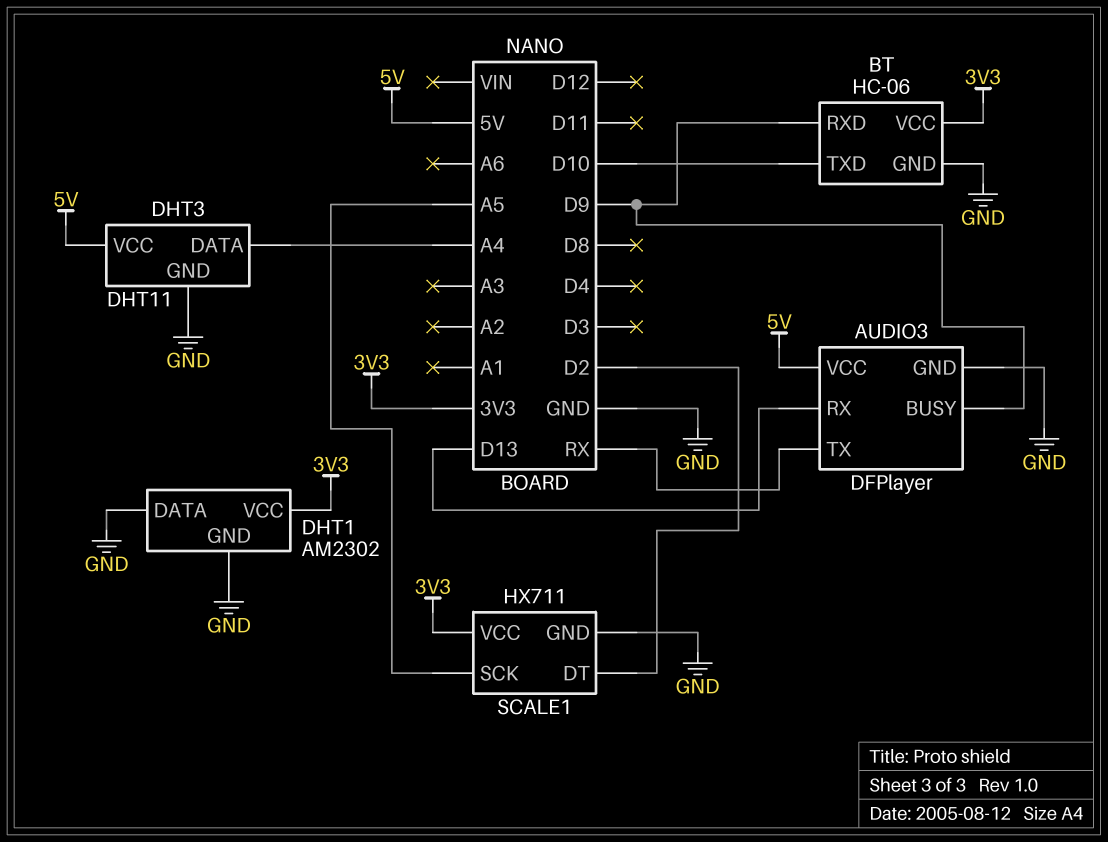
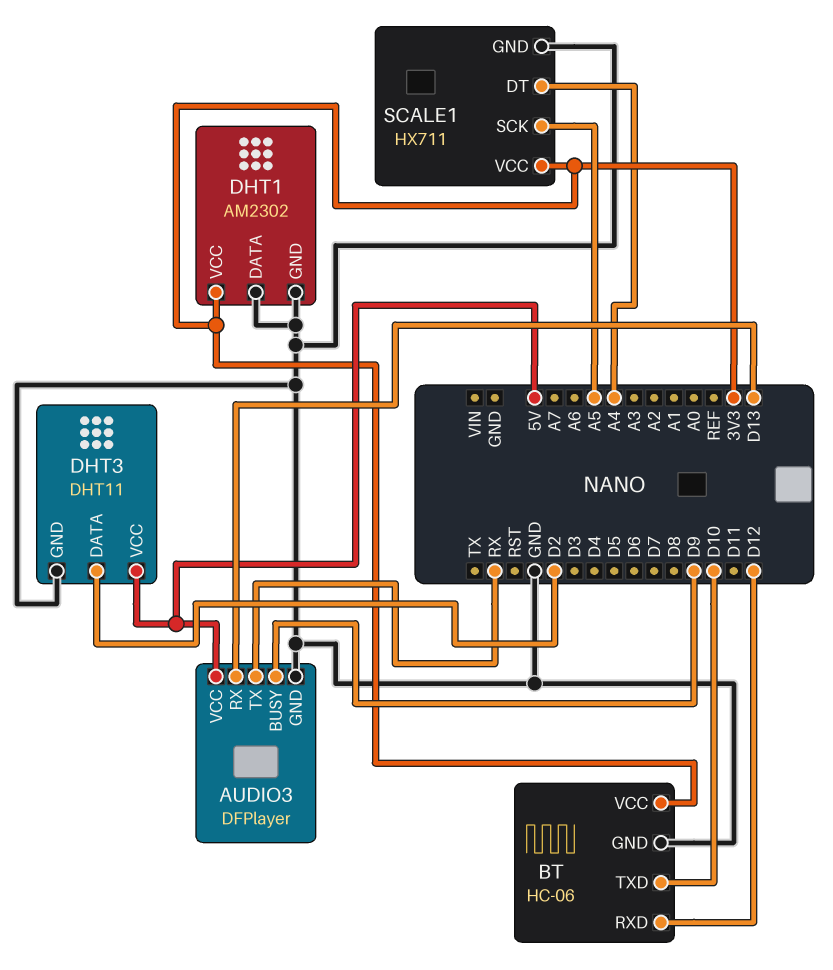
BT pin RXD: D9 -> D12
DHT3 pin DATA: A4 -> D2
SCALE1 pin DT: D2 -> A4

